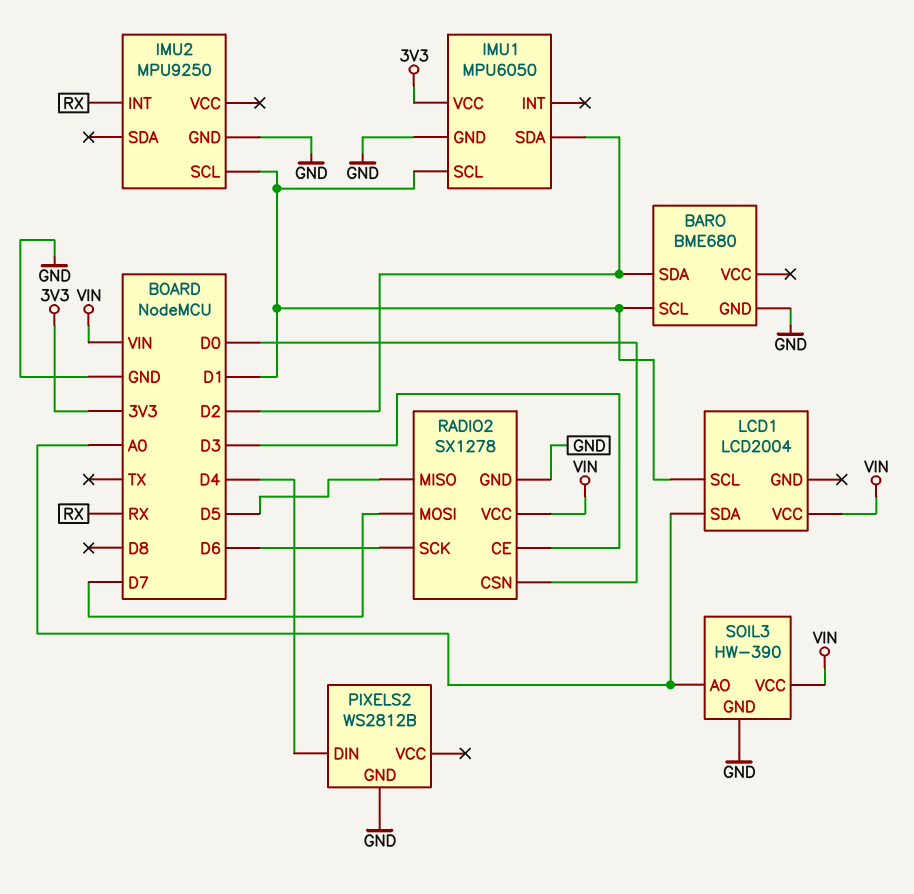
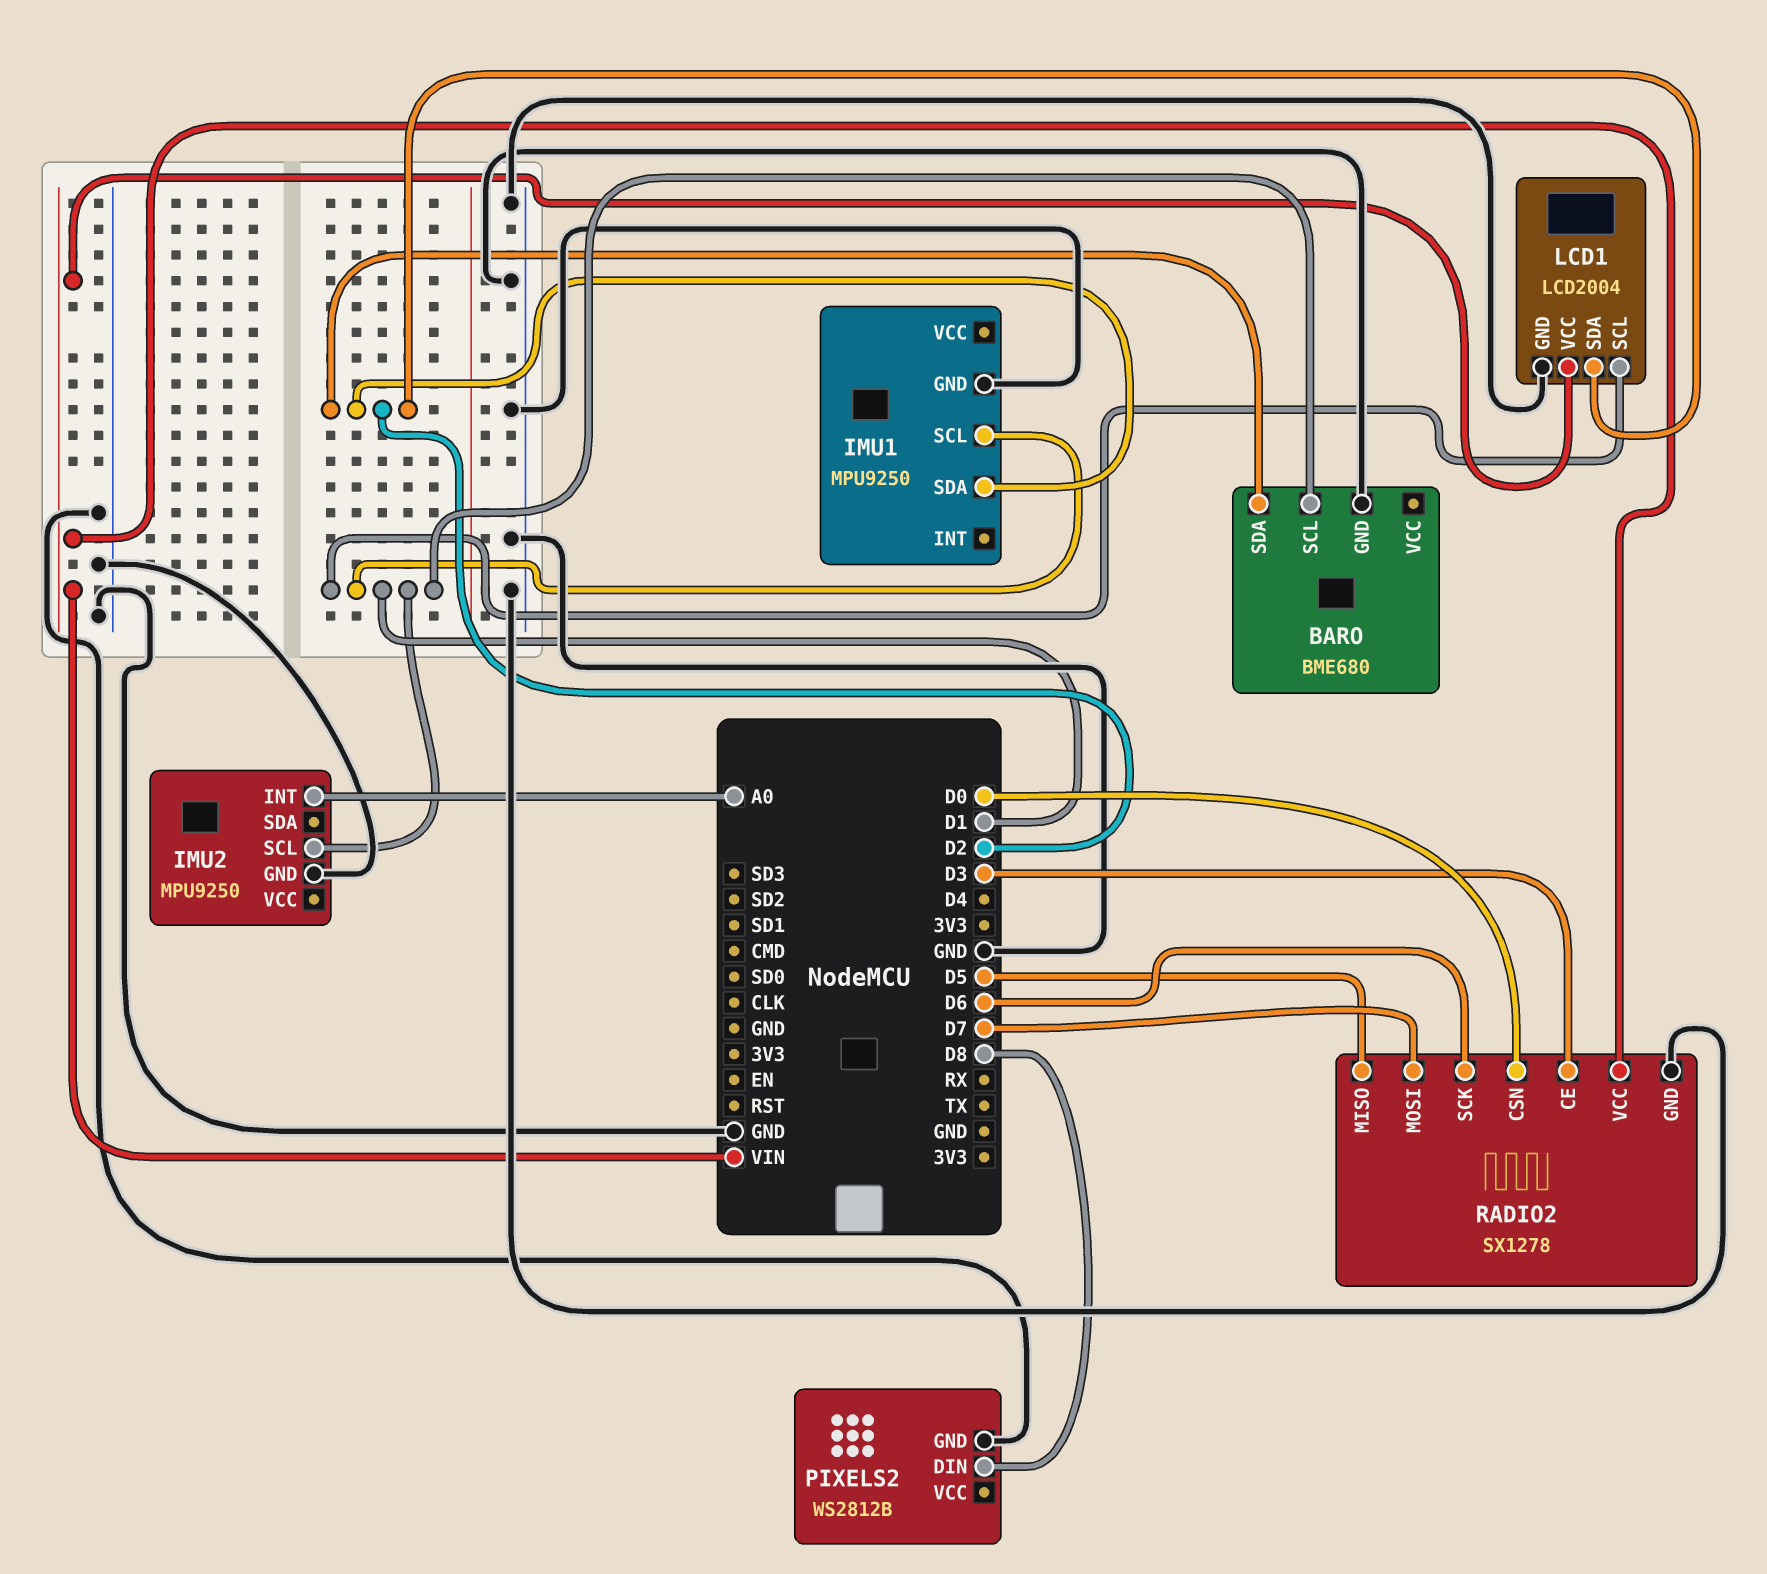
IMU1: MPU6050 -> MPU9250
IMU1 pin VCC: 3V3 -> none
IMU2 pin INT: RX -> A0
LCD1 pin GND: none -> GND
LCD1 pin SDA: A0 -> D2
PIXELS2 pin DIN: D4 -> D8
SOIL3: HW-390 -> none
SOIL3 pin AO: A0 -> none
SOIL3 pin GND: GND -> none
SOIL3 pin VCC: VIN -> none

